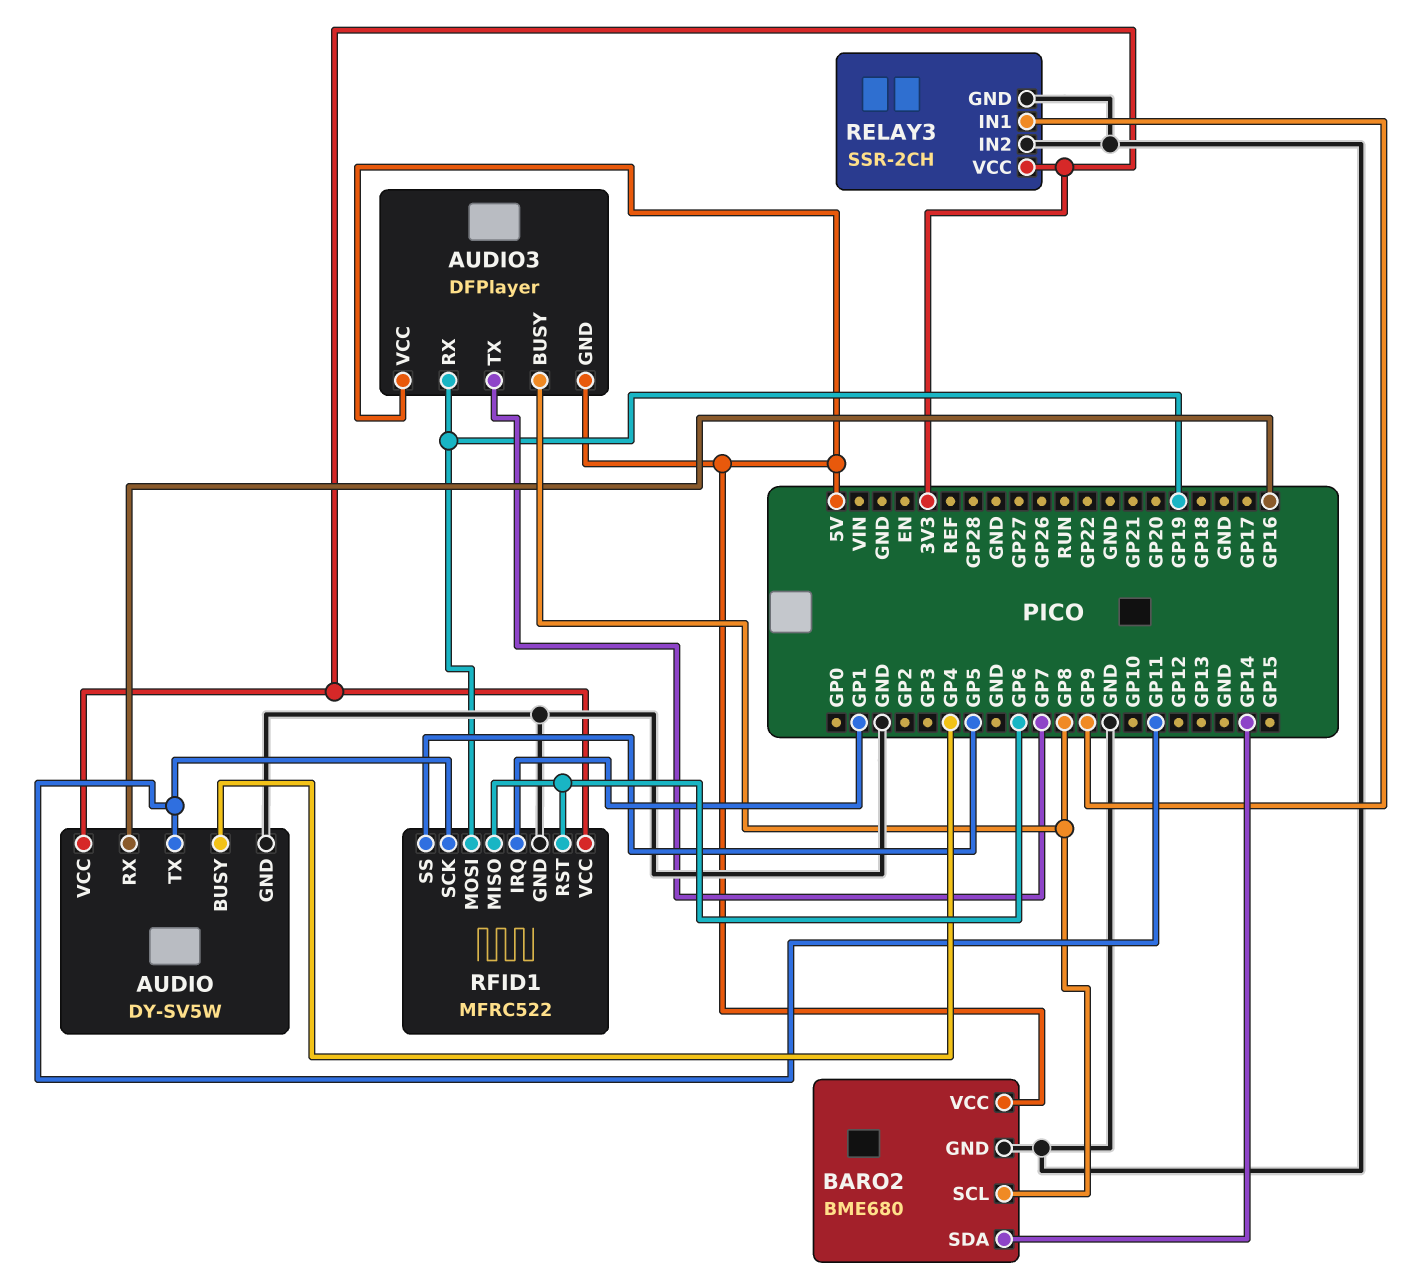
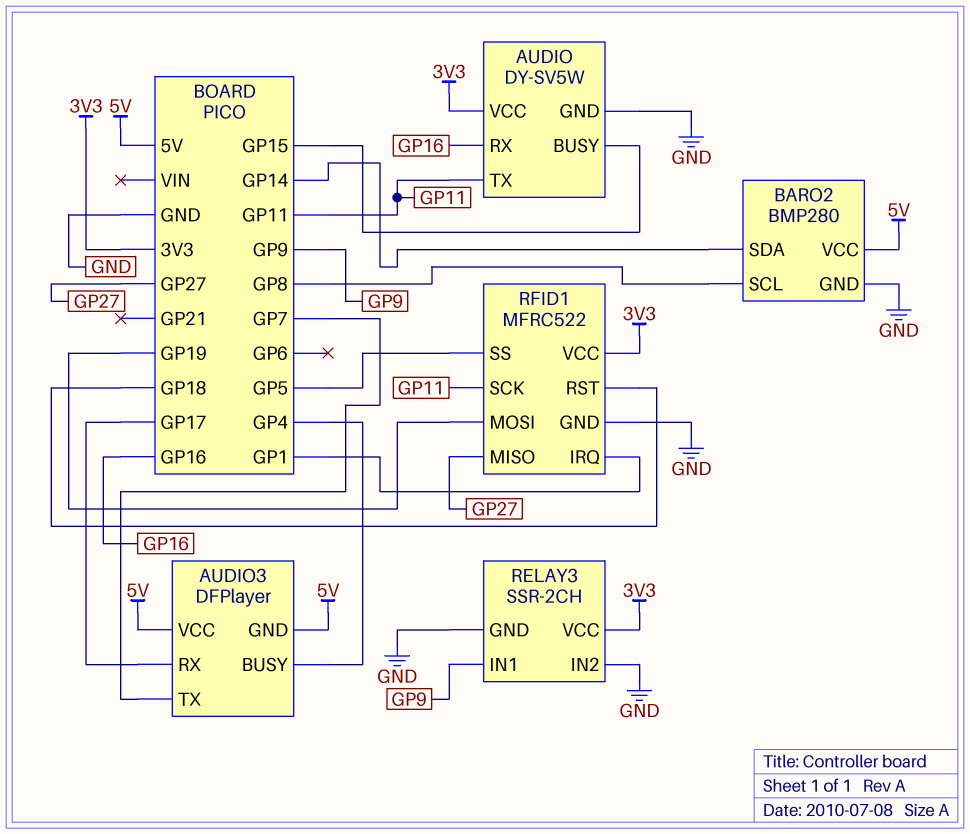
AUDIO pin BUSY: GP4 -> GP15
AUDIO3 pin BUSY: GP8 -> GP4
AUDIO3 pin RX: GP19 -> GP17
BARO2: BME680 -> BMP280
RFID1 pin MISO: GP6 -> GP27
RFID1 pin RST: GP6 -> GP18

